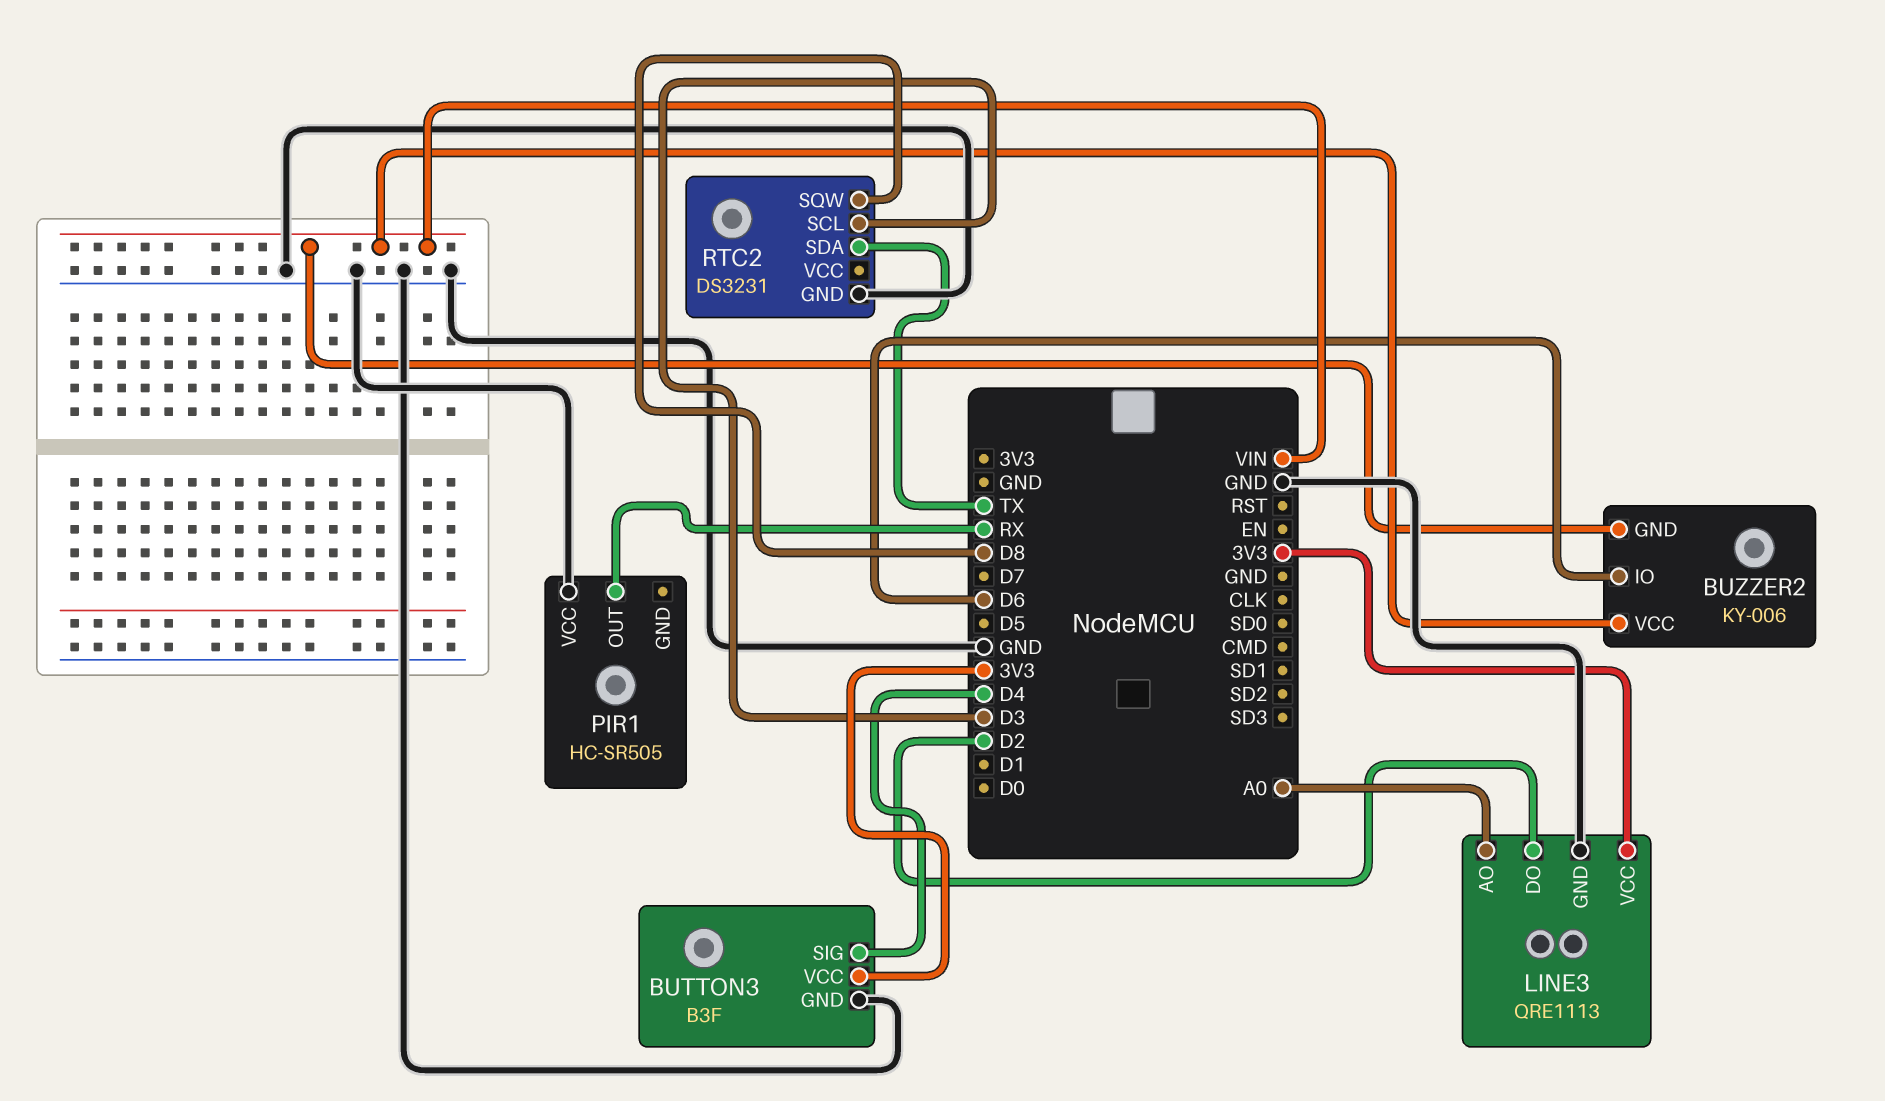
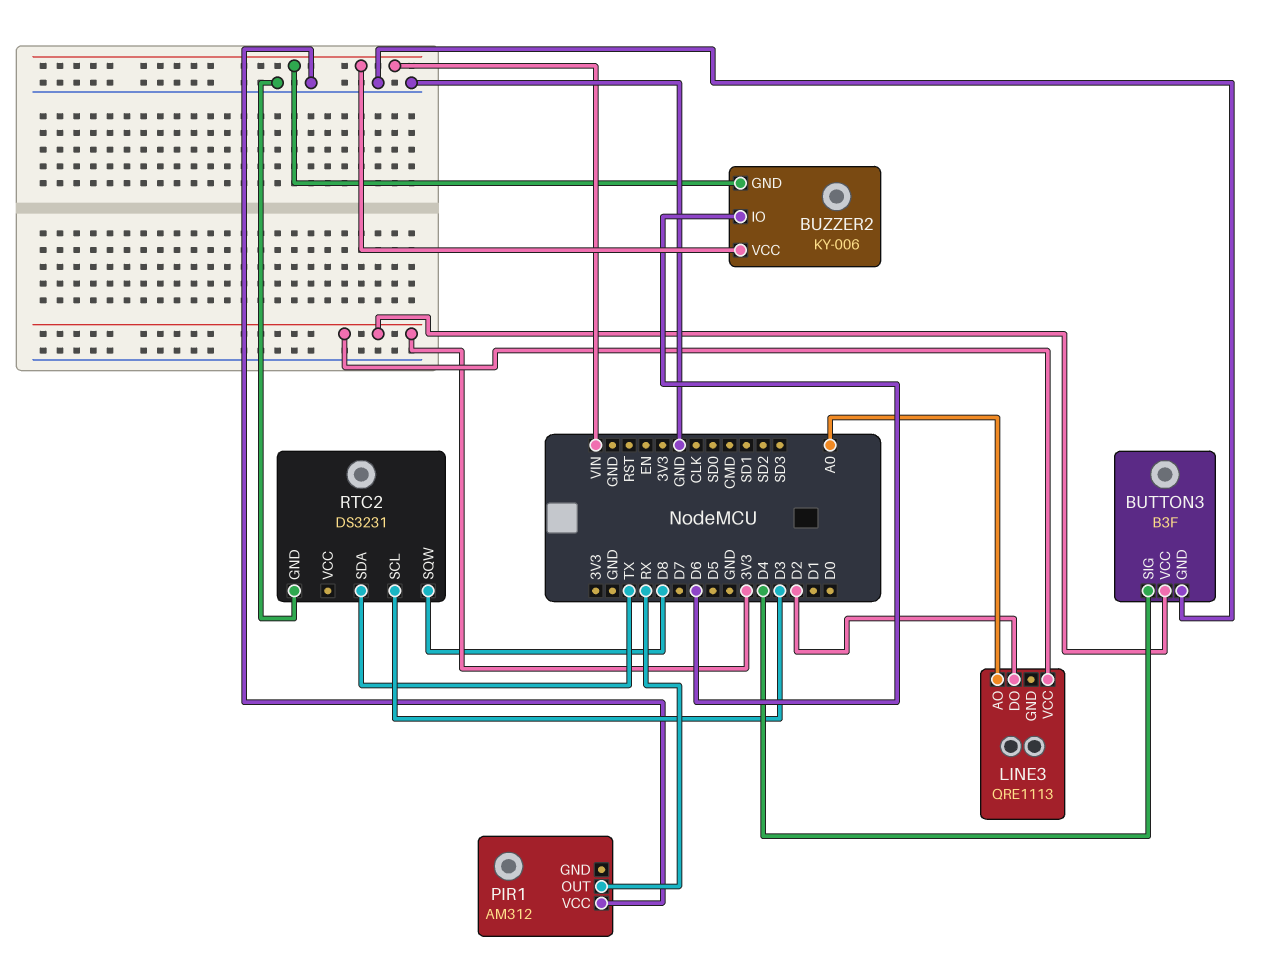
LINE3 pin GND: GND -> none
PIR1: HC-SR505 -> AM312

